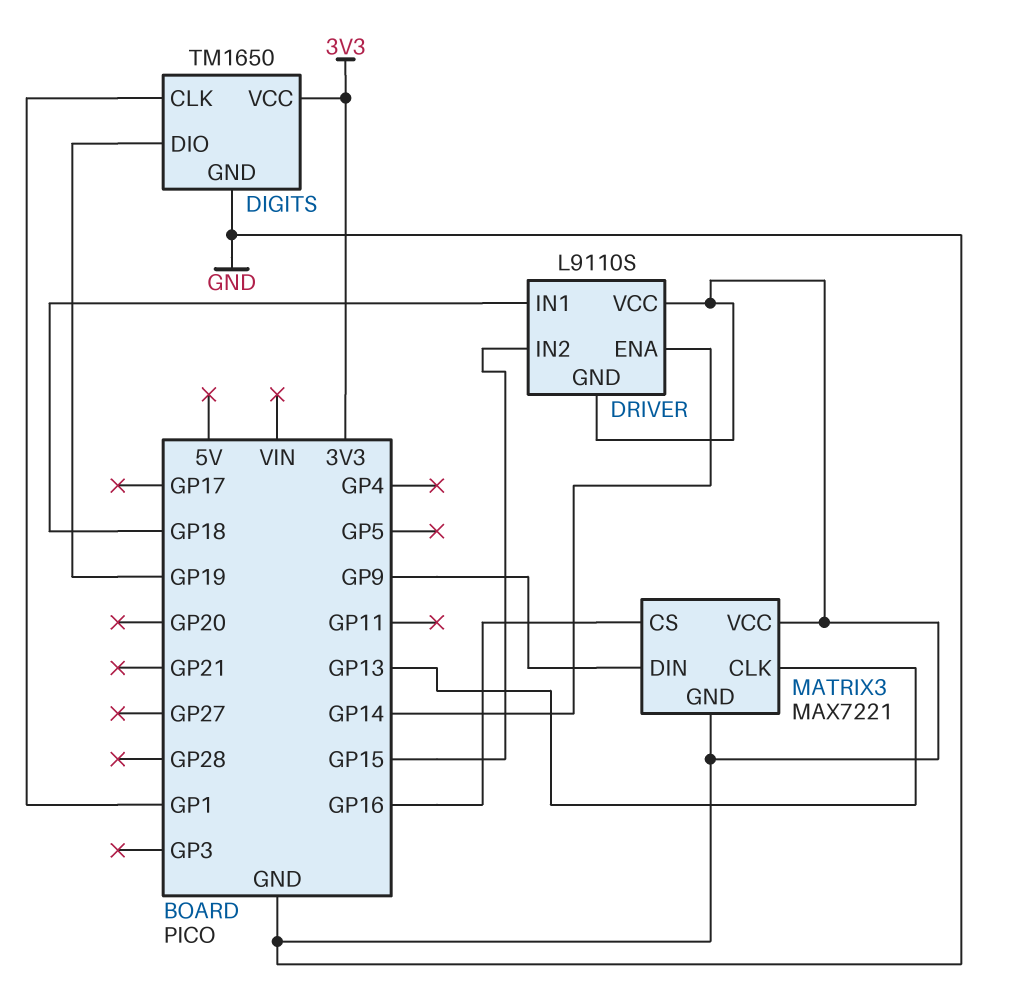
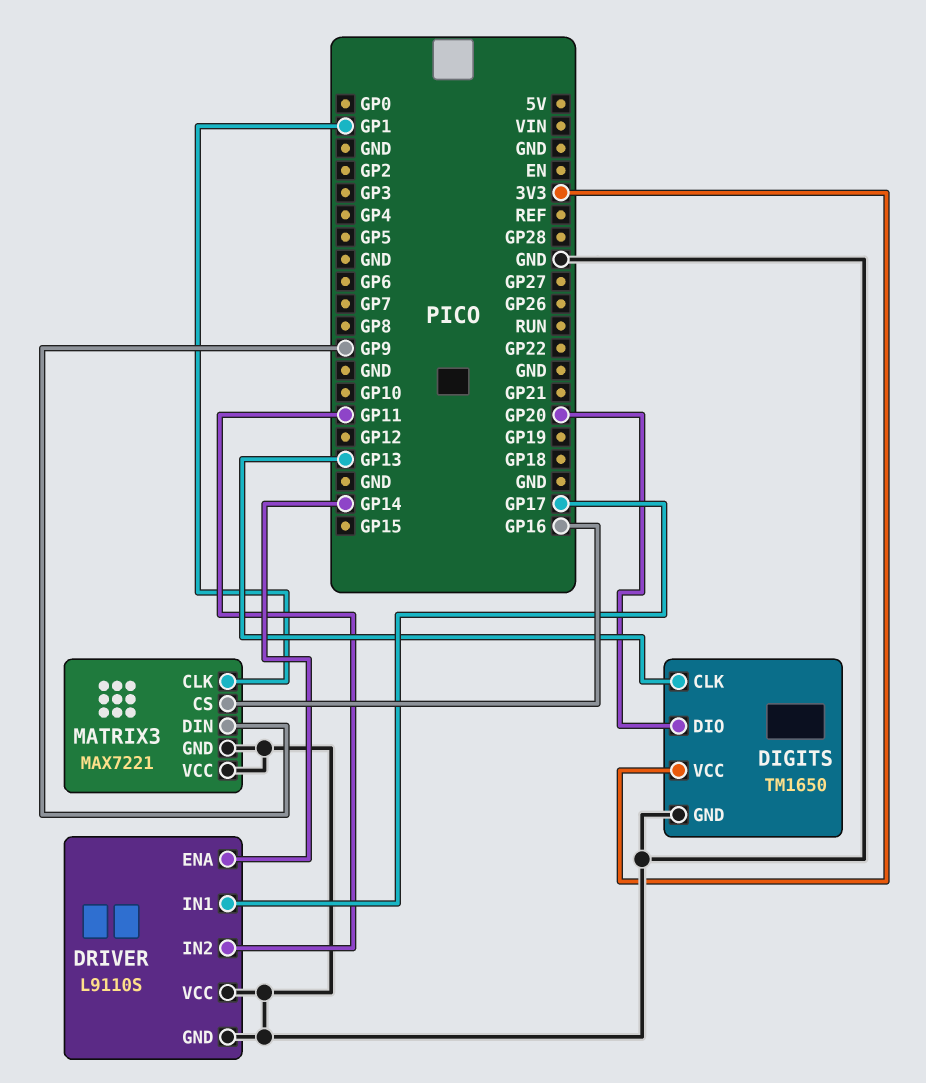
DIGITS pin CLK: GP1 -> GP13
DIGITS pin DIO: GP19 -> GP20
DRIVER pin IN1: GP18 -> GP17
DRIVER pin IN2: GP15 -> GP11
MATRIX3 pin CLK: GP13 -> GP1

